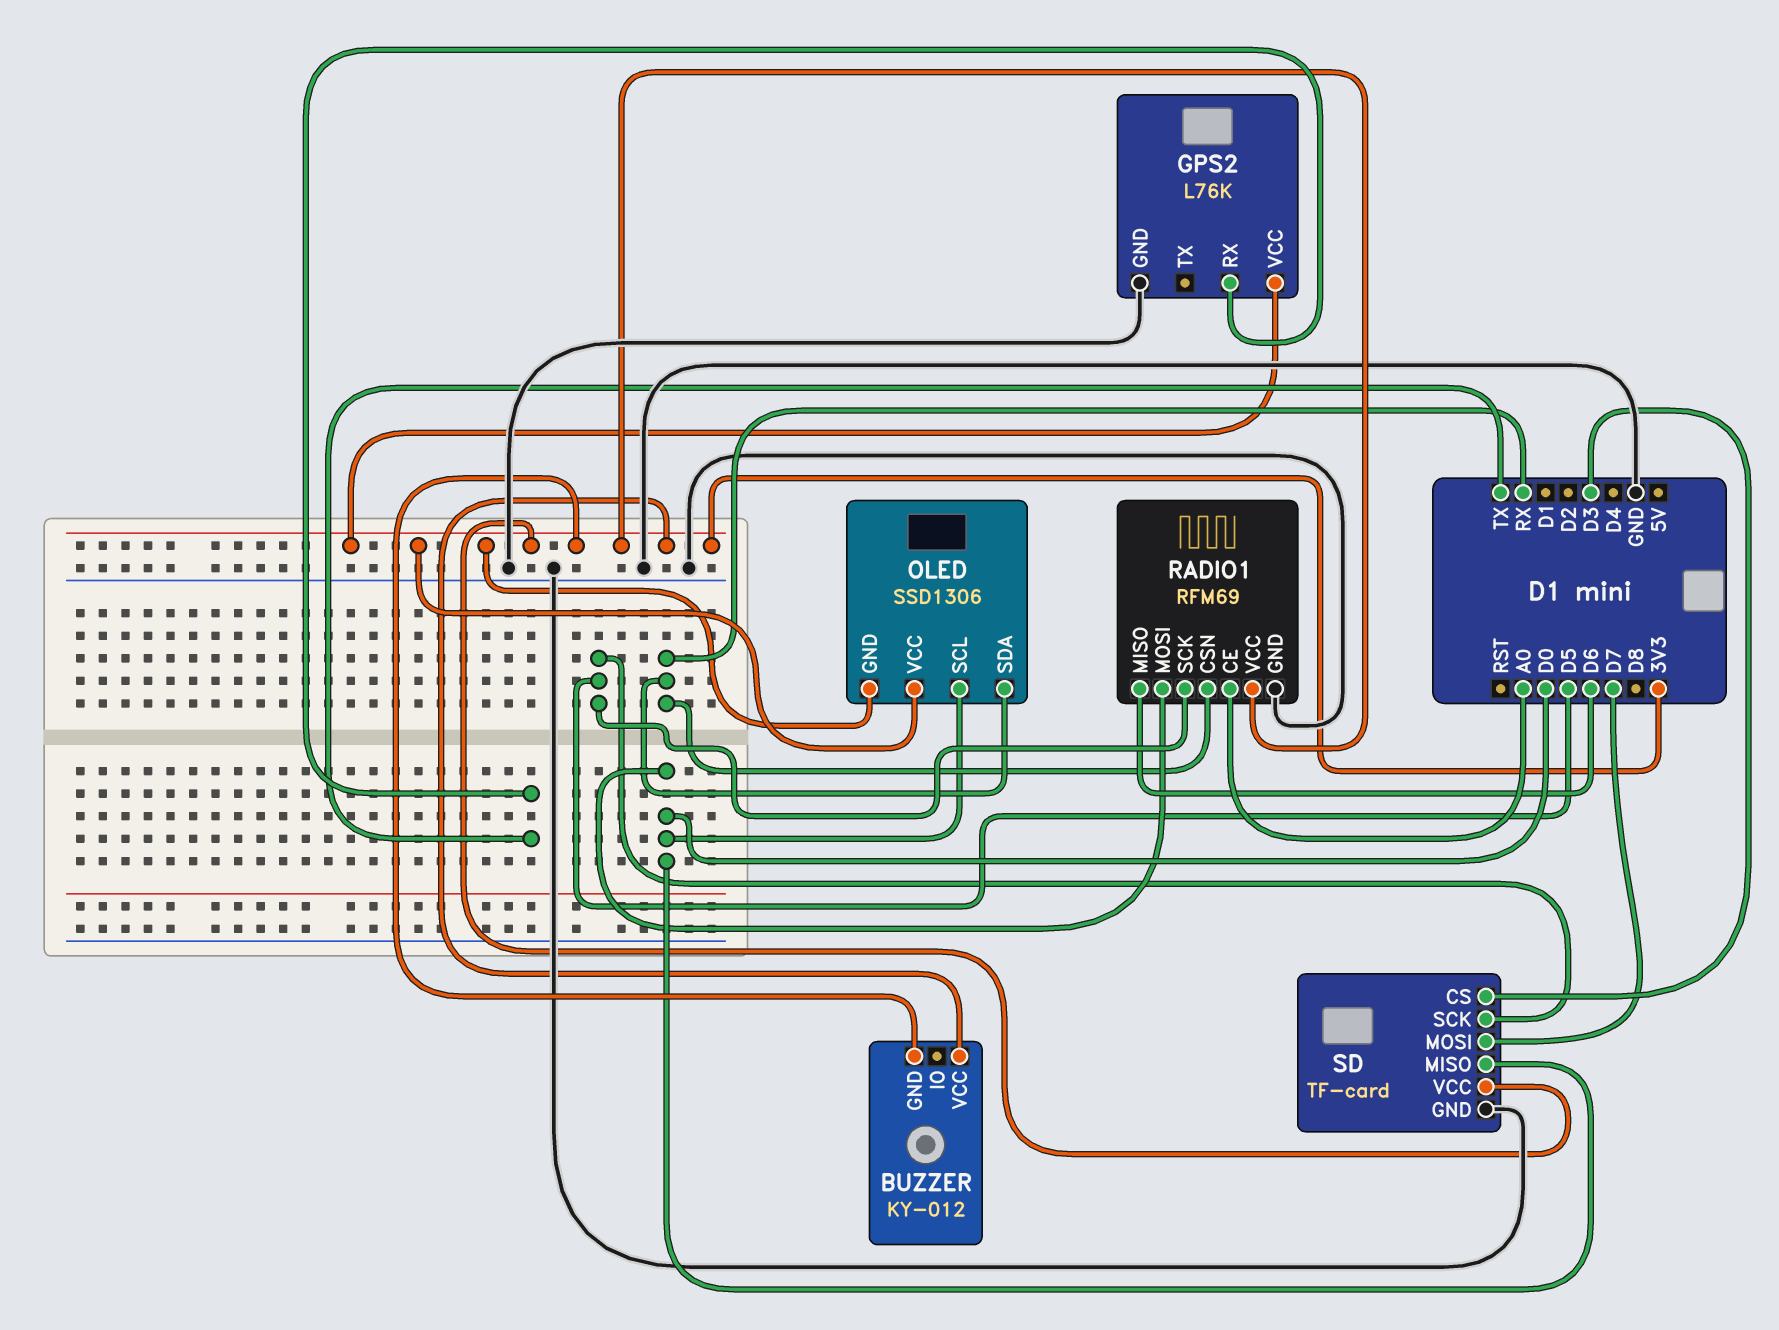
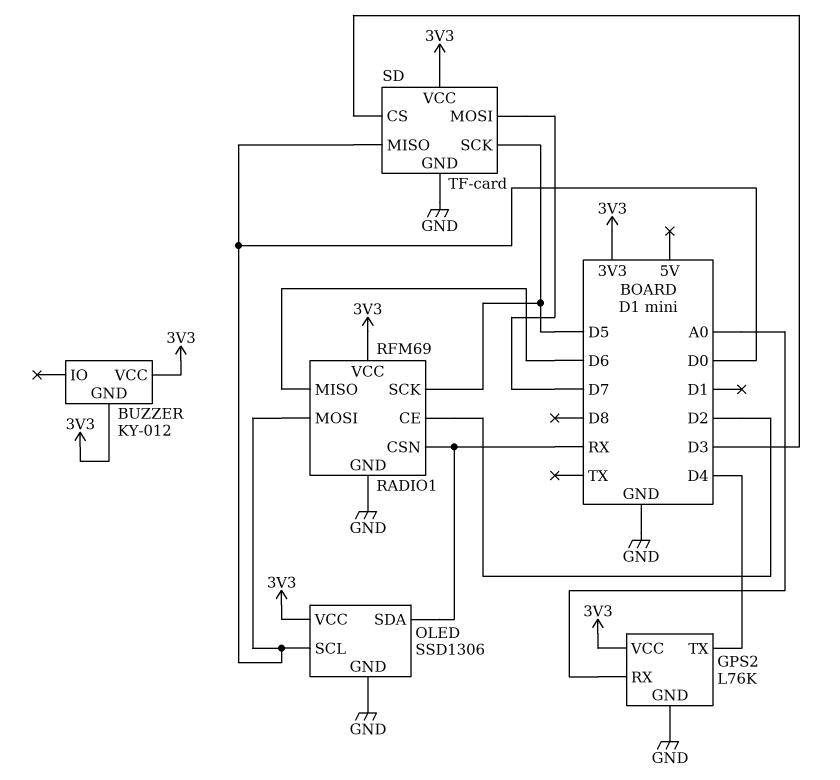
GPS2 pin RX: TX -> A0
GPS2 pin TX: none -> D4
OLED pin GND: 3V3 -> GND
RADIO1 pin CE: A0 -> D2

